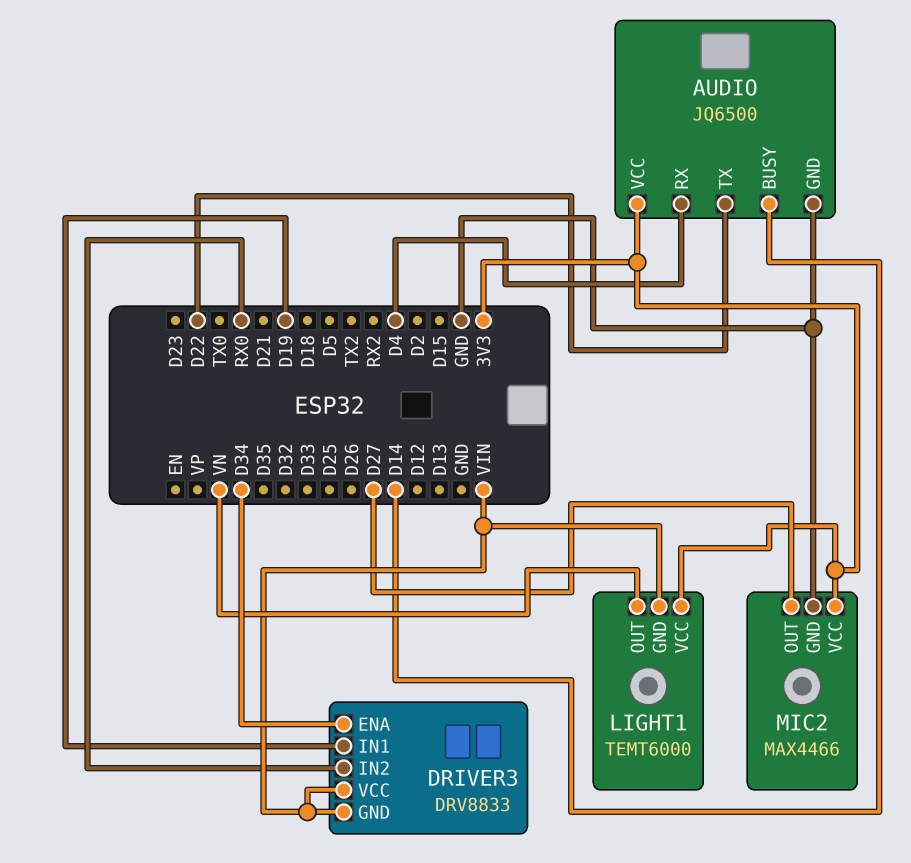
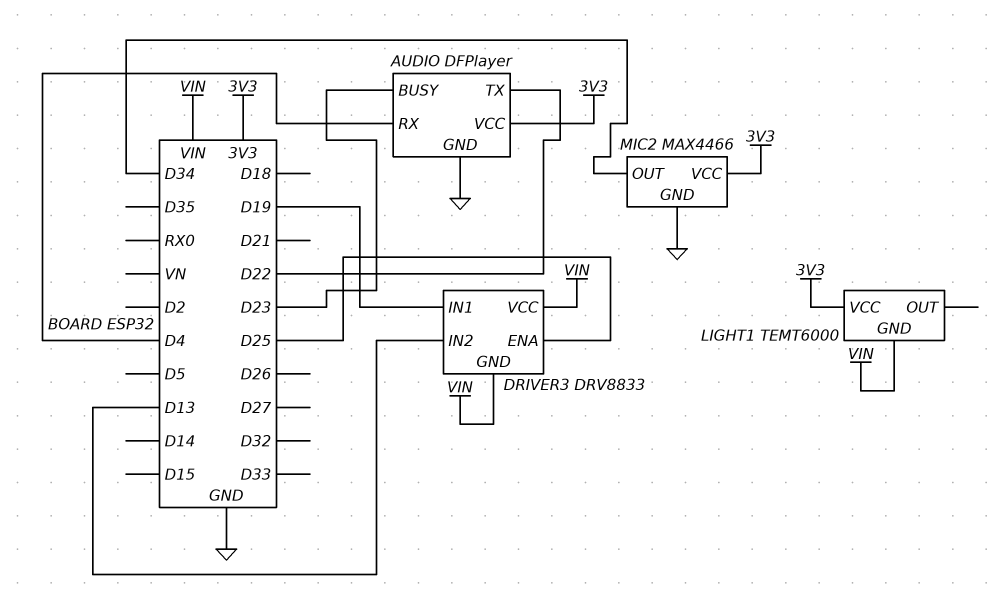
AUDIO: JQ6500 -> DFPlayer
AUDIO pin BUSY: D14 -> D23
DRIVER3 pin ENA: D34 -> D25
DRIVER3 pin IN2: RX0 -> D13
LIGHT1 pin OUT: VN -> none
MIC2 pin OUT: D27 -> D34

